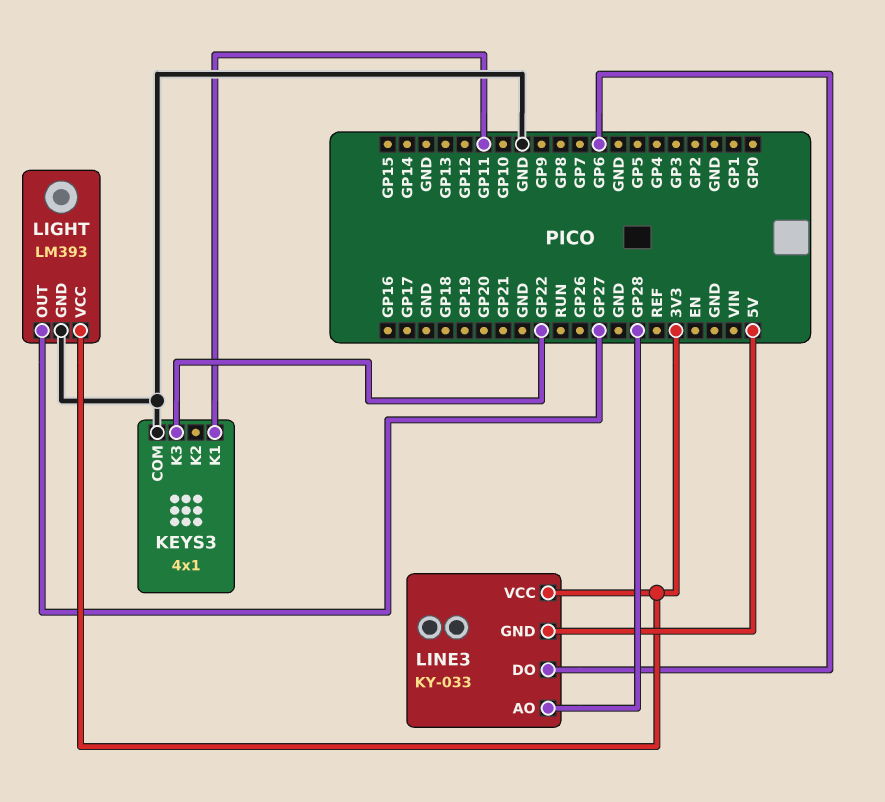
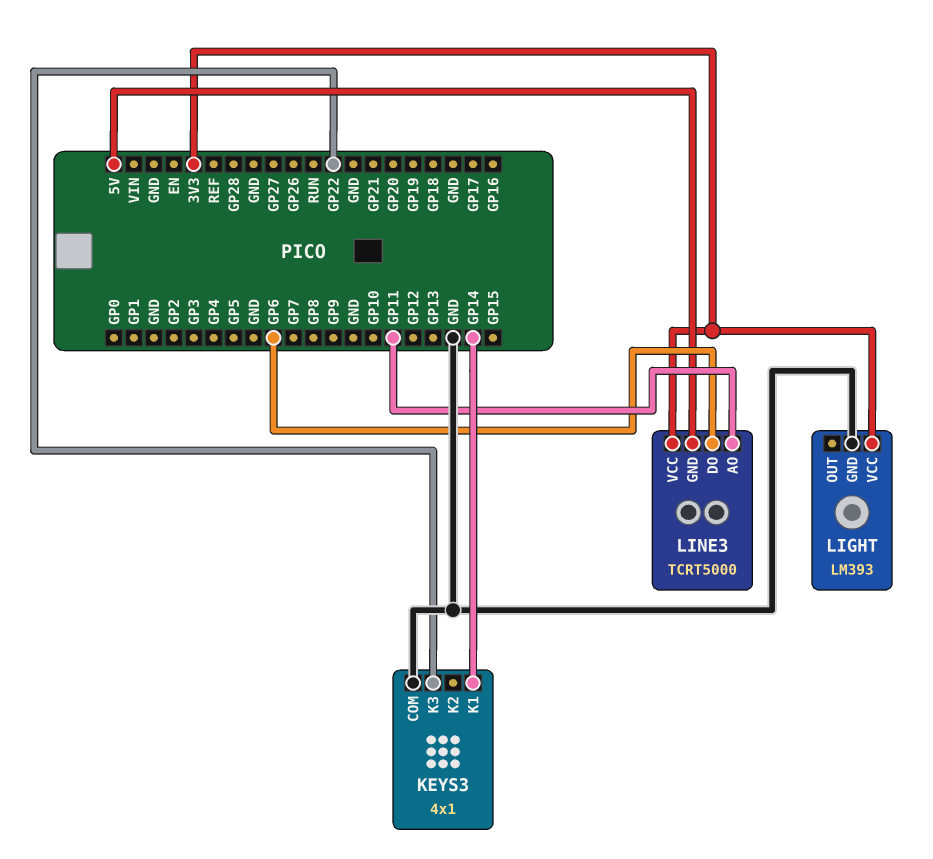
KEYS3 pin K1: GP11 -> GP14
LIGHT pin OUT: GP27 -> none
LINE3: KY-033 -> TCRT5000
LINE3 pin AO: GP28 -> GP11

